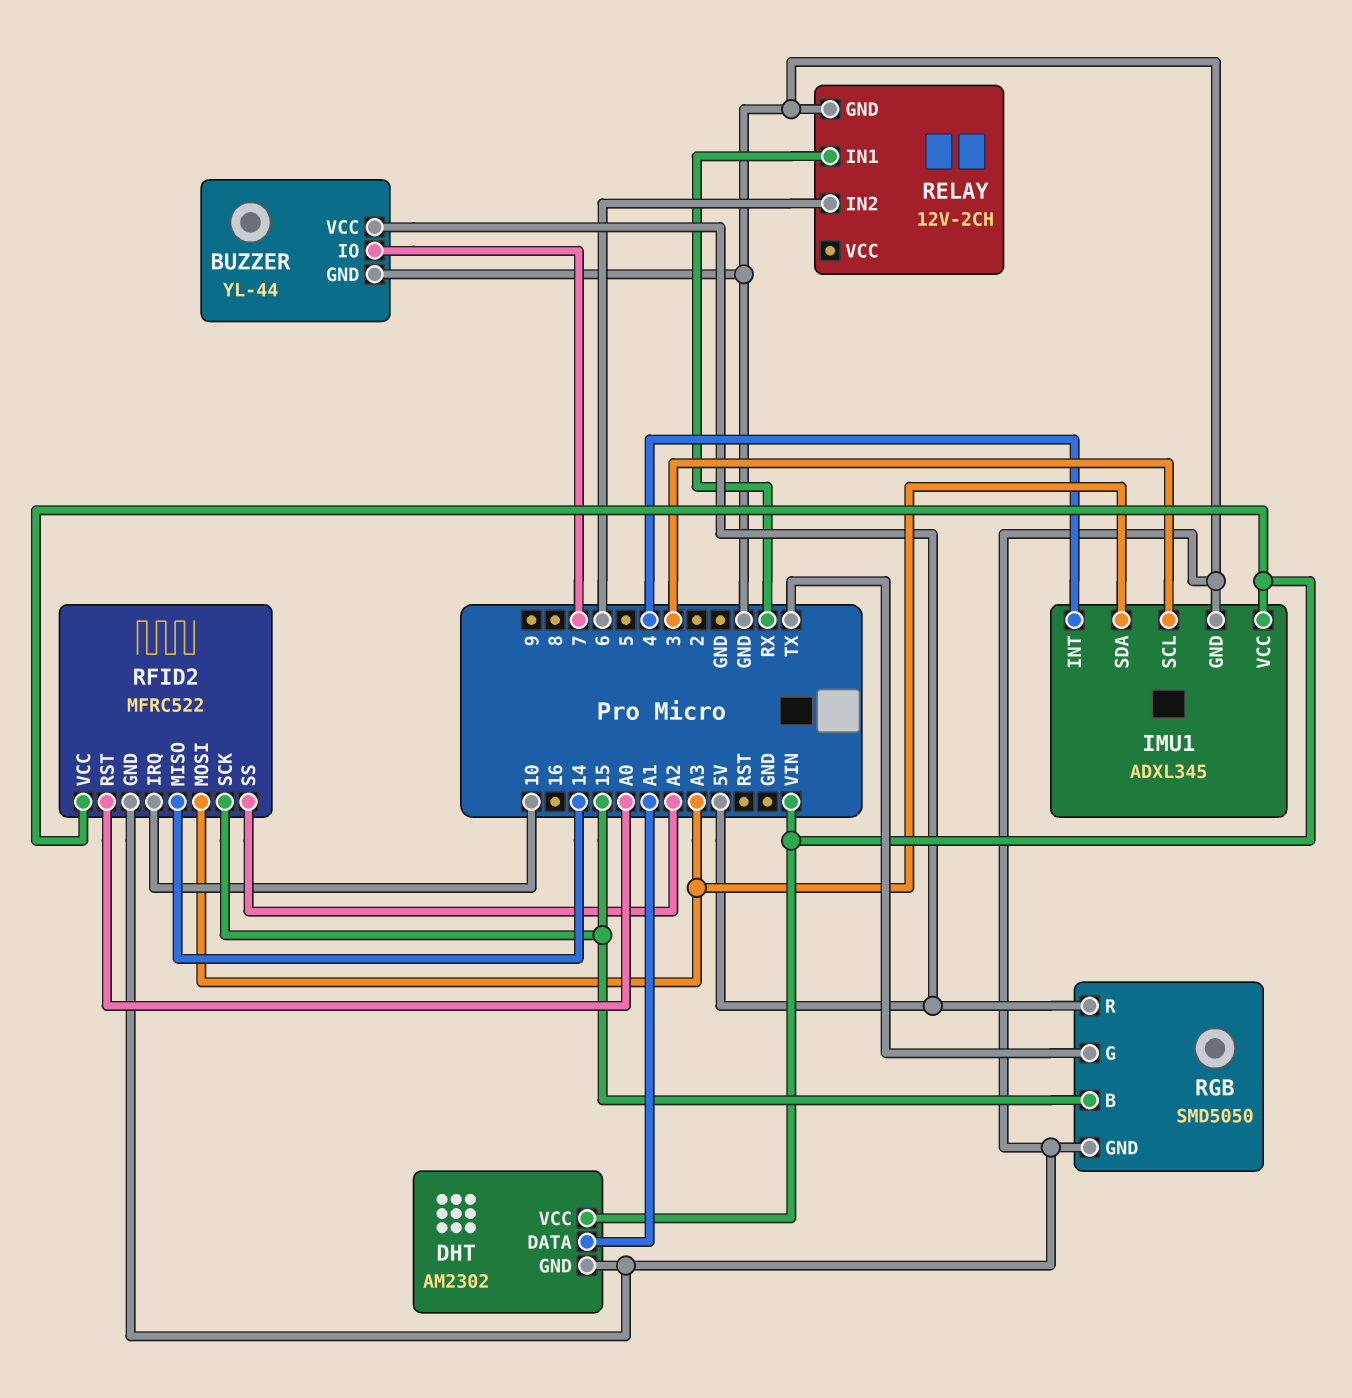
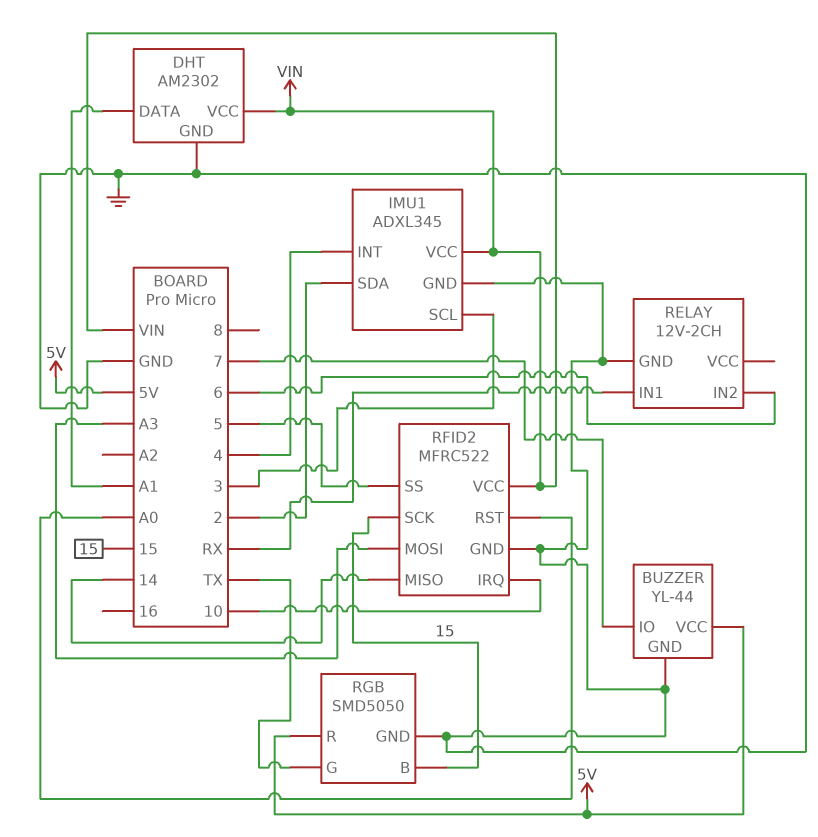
IMU1 pin SDA: A3 -> 2
RFID2 pin SS: A2 -> 5

